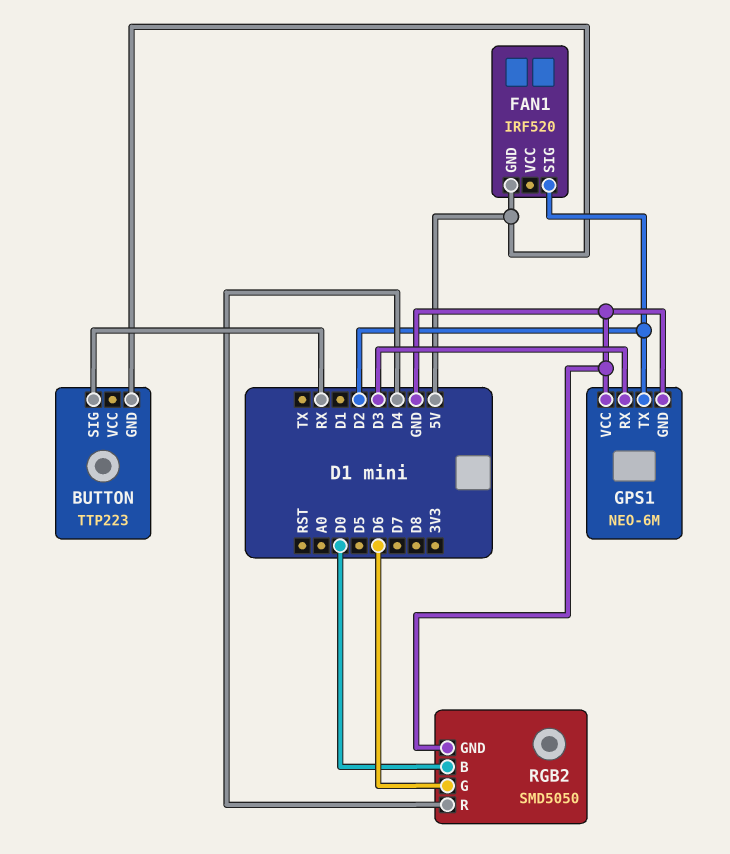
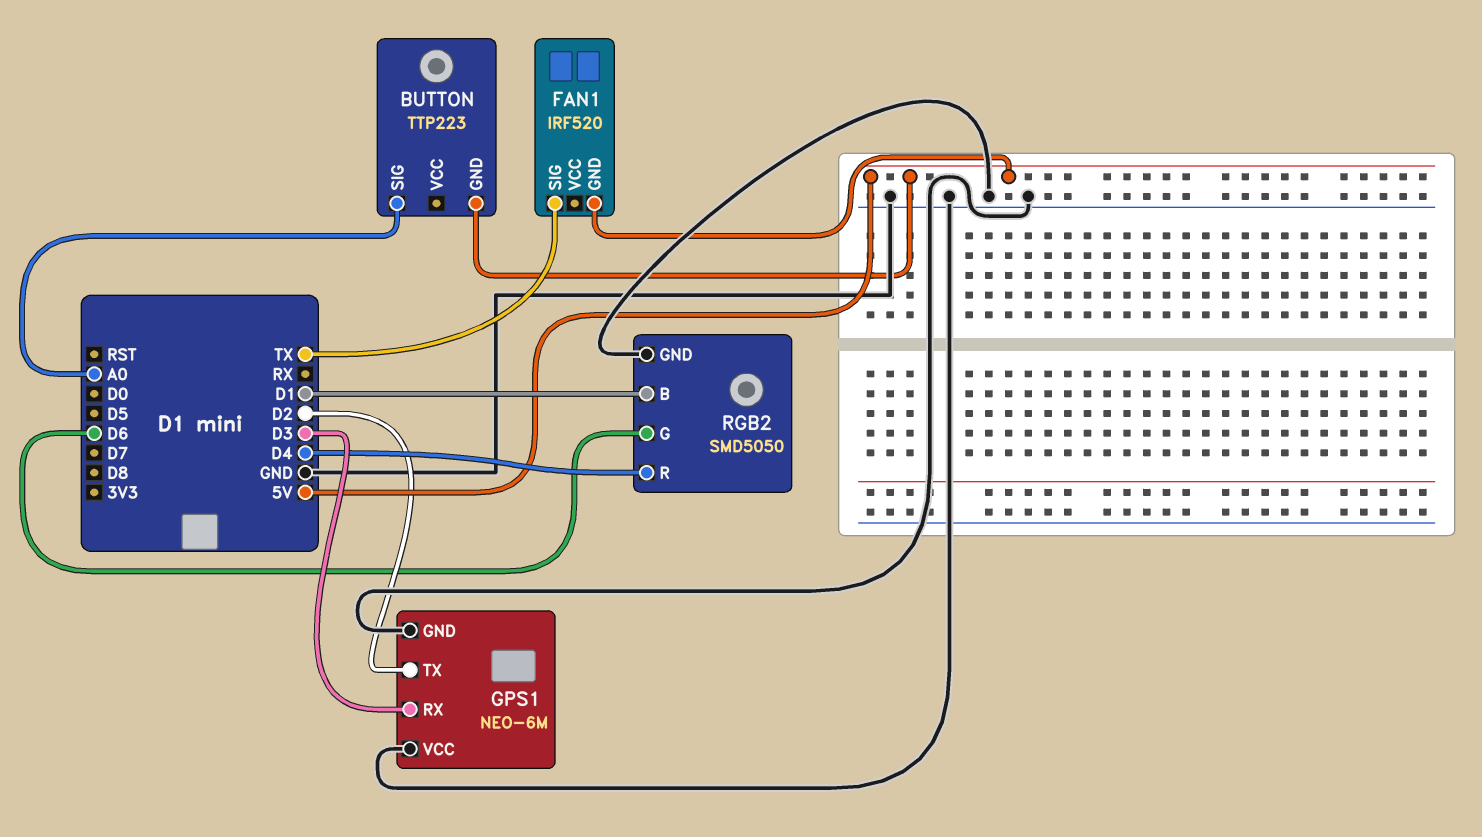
BUTTON pin SIG: RX -> A0
FAN1 pin SIG: D2 -> TX
RGB2 pin B: D0 -> D1

